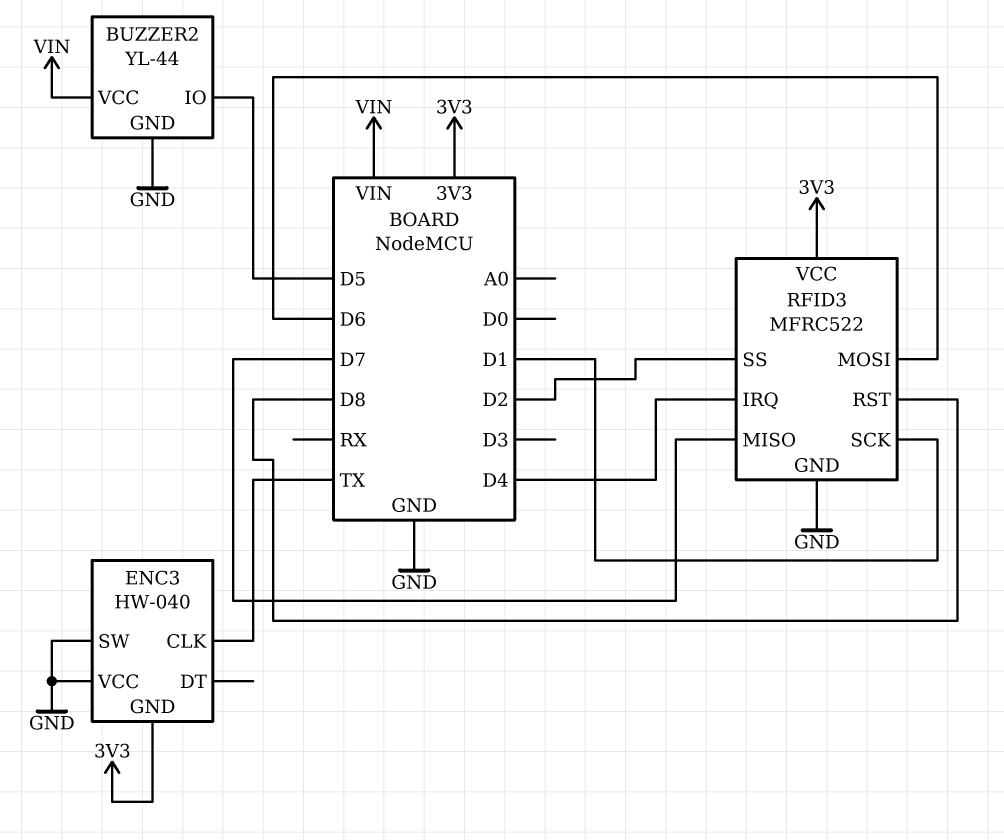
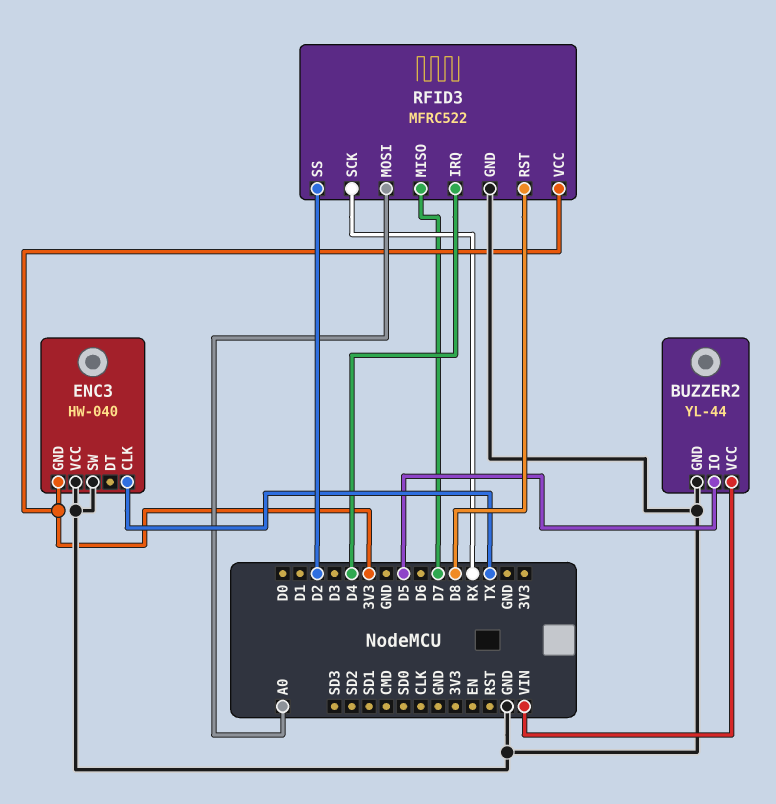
RFID3 pin MOSI: D6 -> A0
RFID3 pin SCK: D1 -> RX

